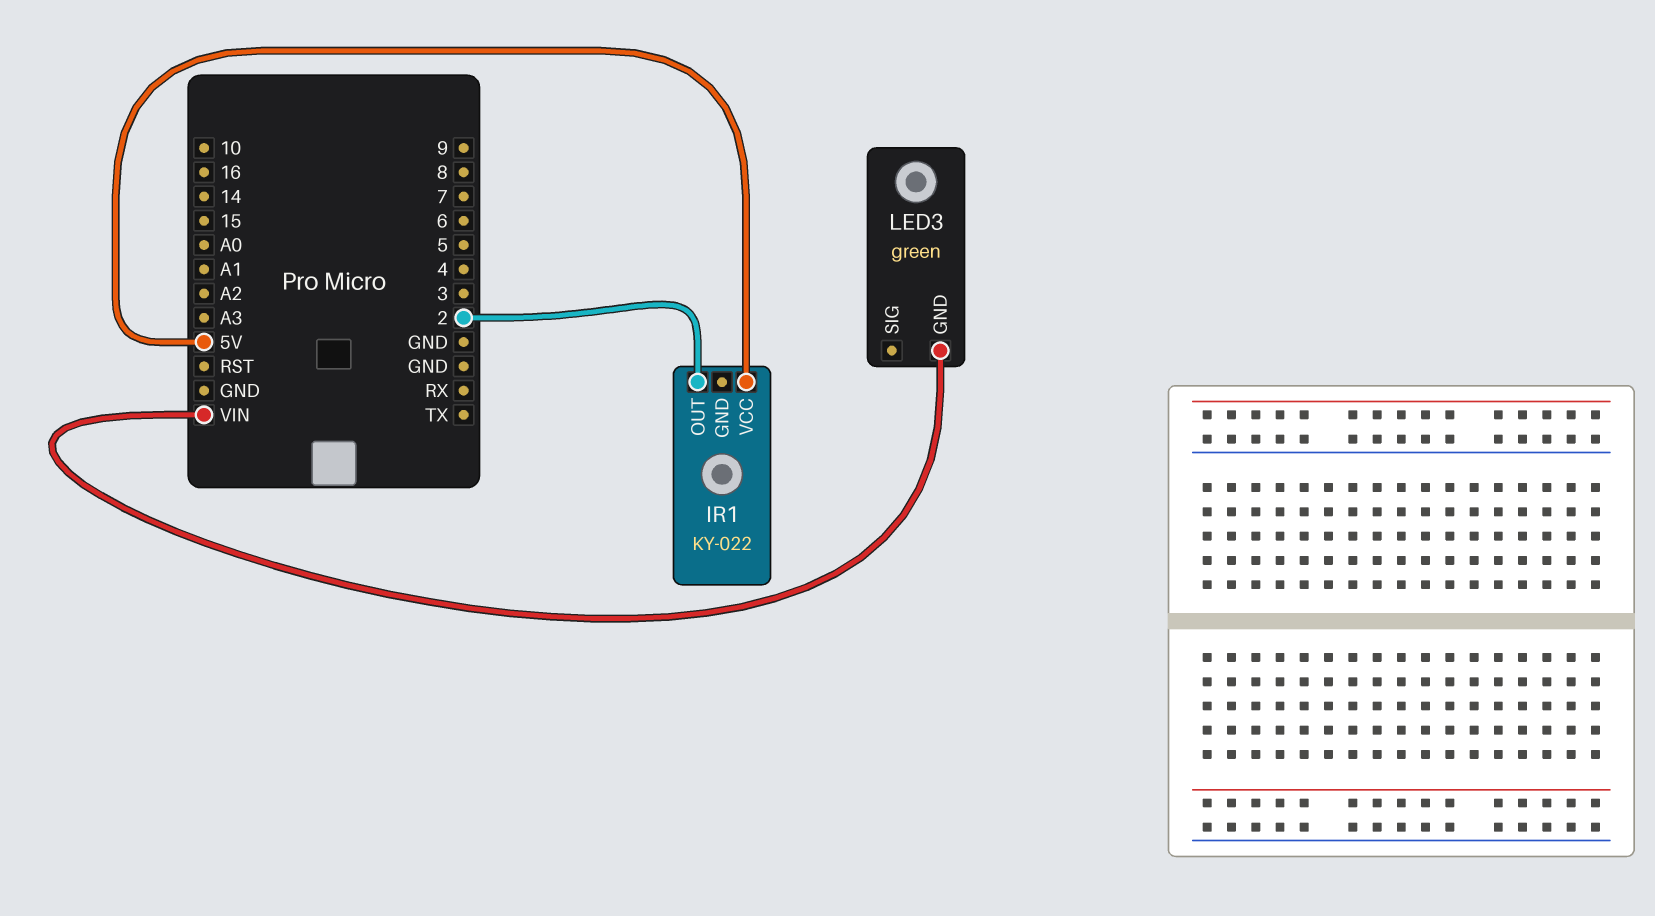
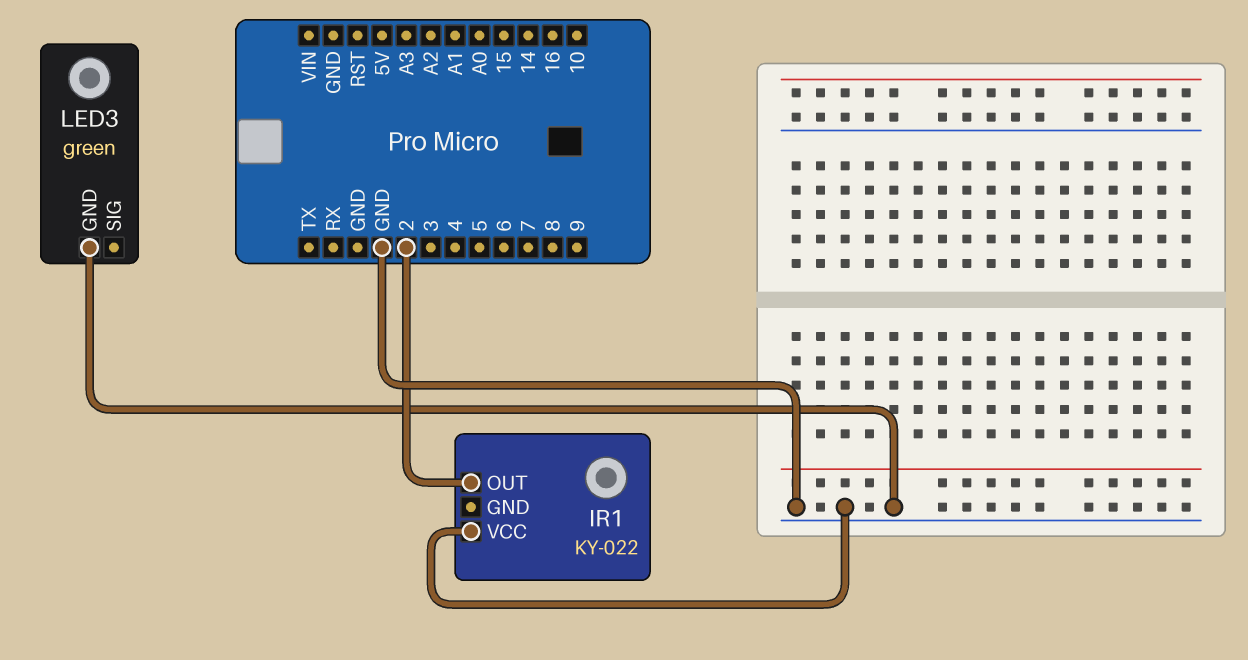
IR1 pin VCC: 5V -> GND
LED3 pin GND: VIN -> GND

